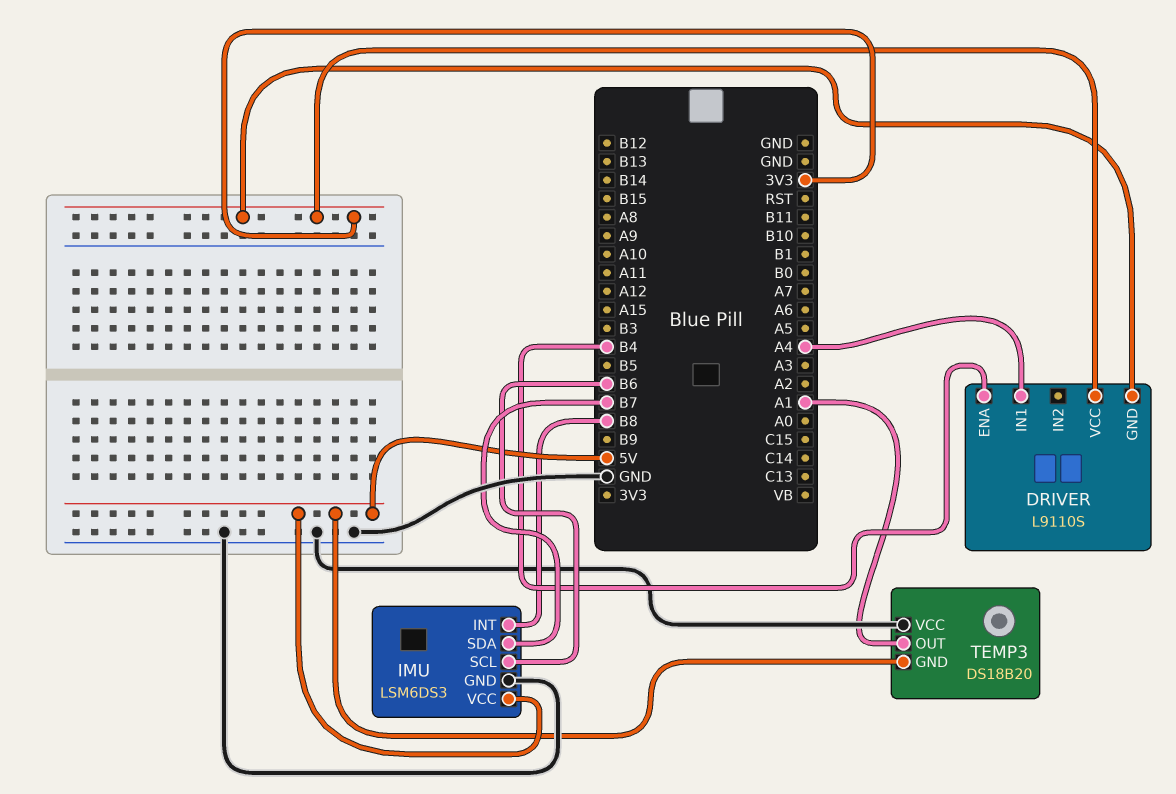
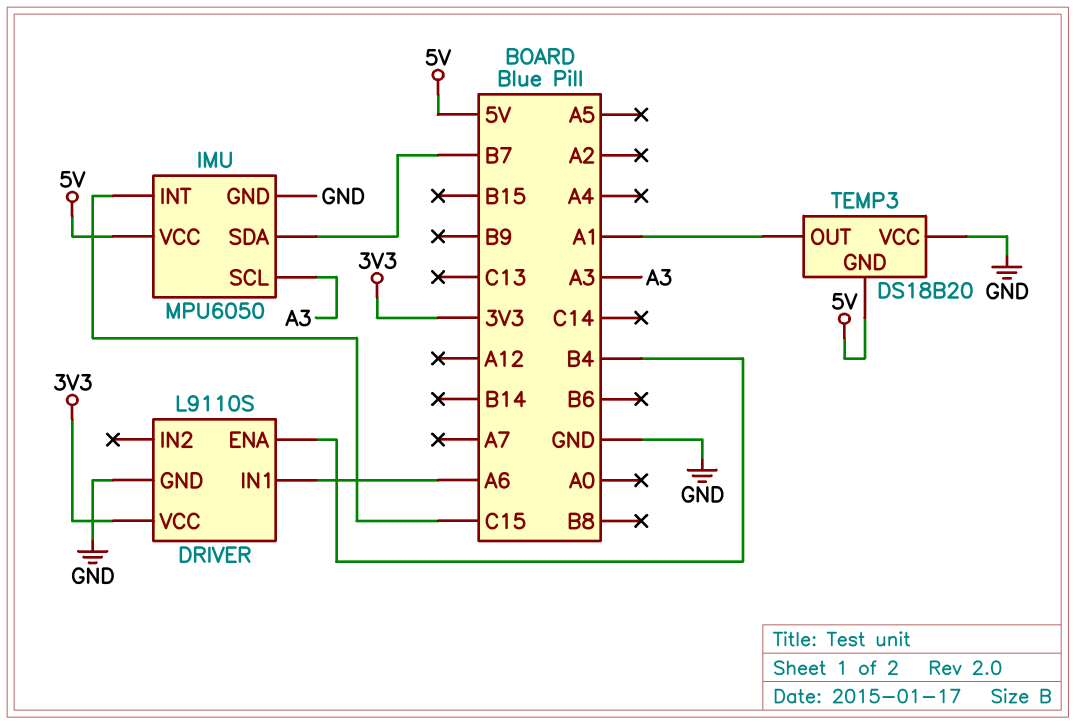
DRIVER pin GND: 3V3 -> GND
DRIVER pin IN1: A4 -> A6
IMU: LSM6DS3 -> MPU6050
IMU pin INT: B8 -> C15
IMU pin SCL: B6 -> A3

